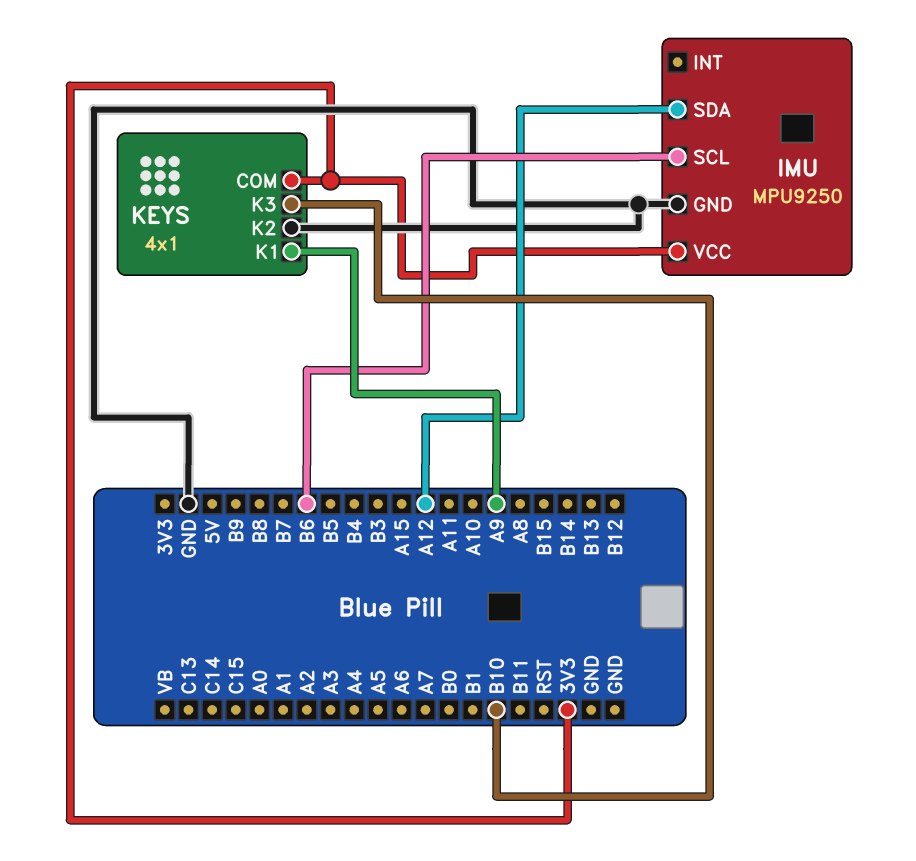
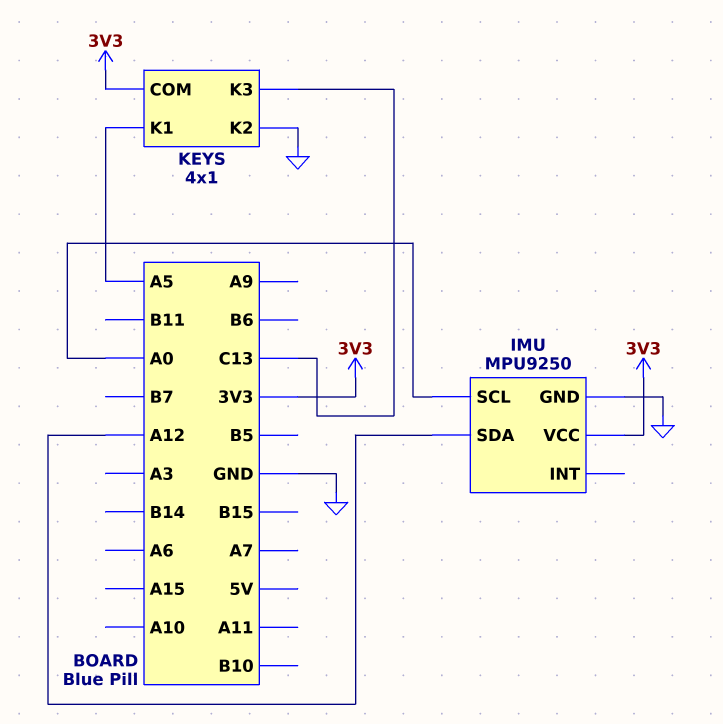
IMU pin SCL: B6 -> A0
KEYS pin K1: A9 -> A5
KEYS pin K3: B10 -> C13

